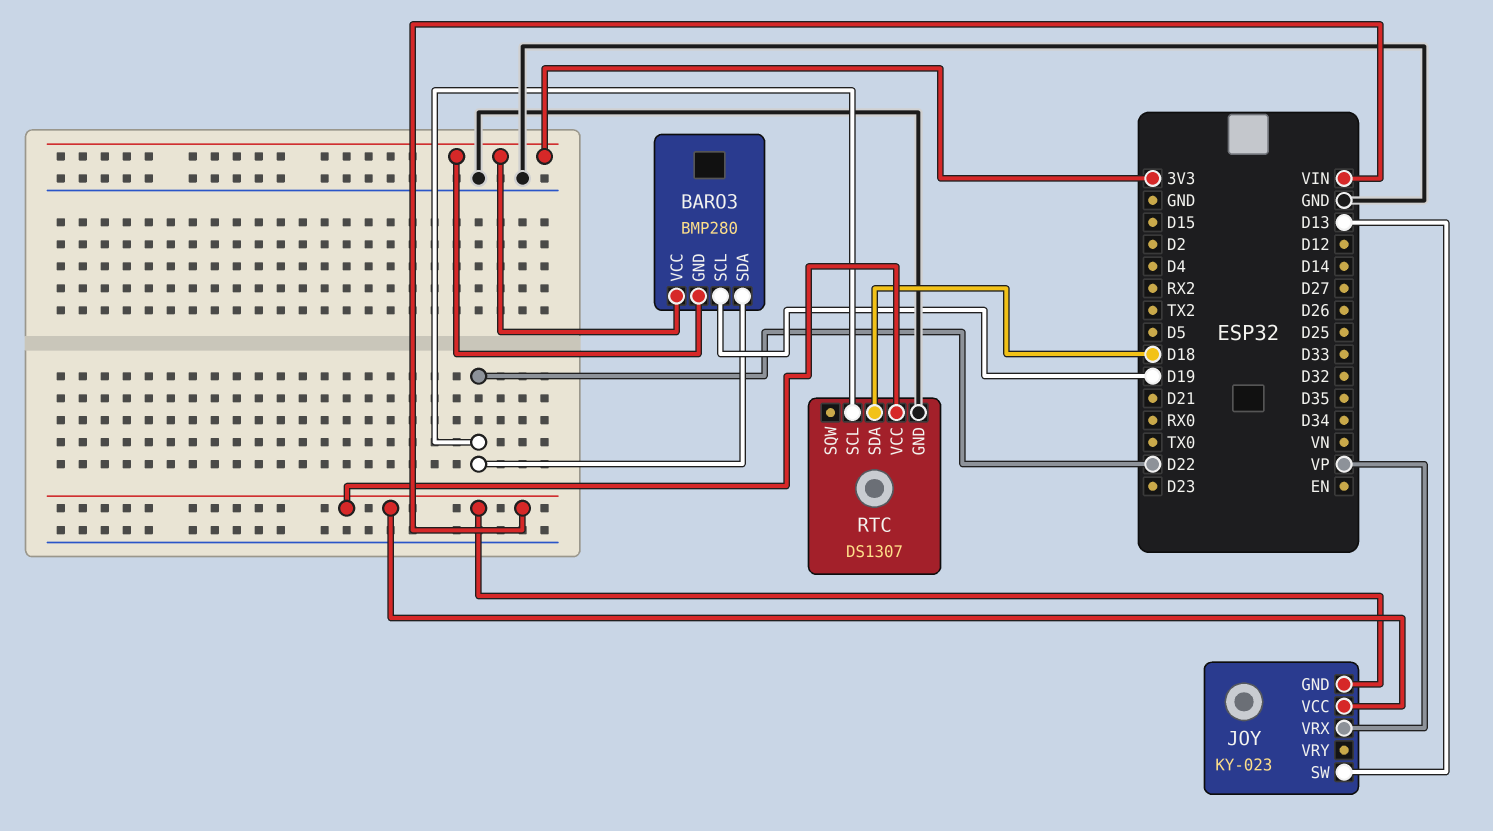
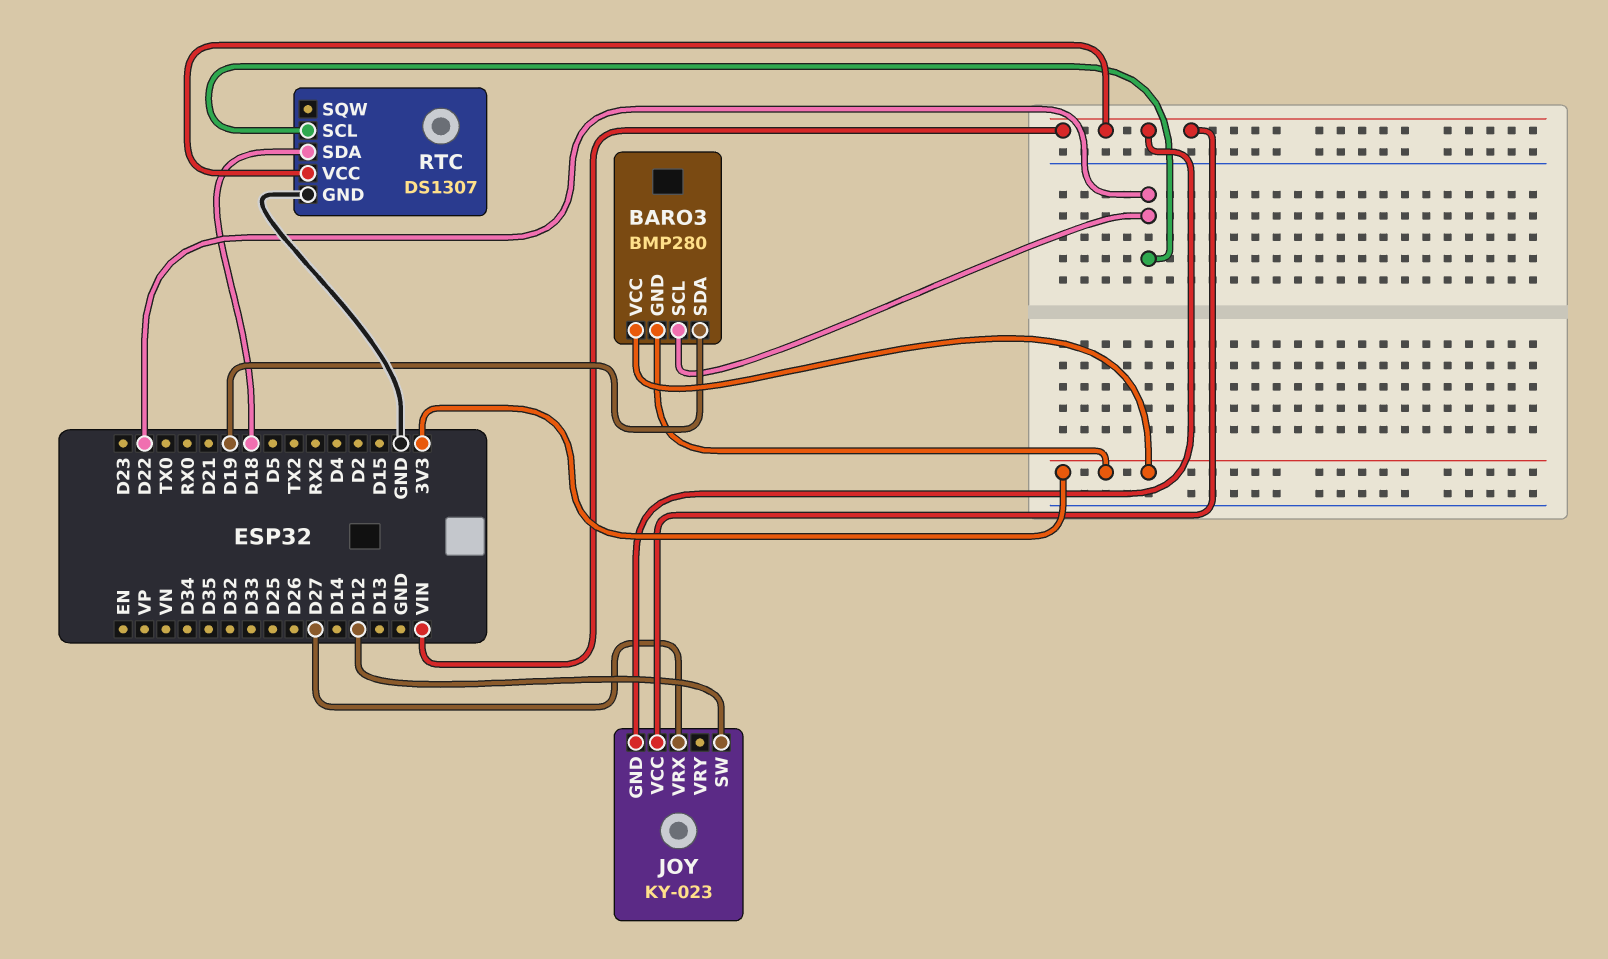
BARO3 pin SCL: D19 -> D22
BARO3 pin SDA: D22 -> D19
JOY pin SW: D13 -> D12
JOY pin VRX: VP -> D27

